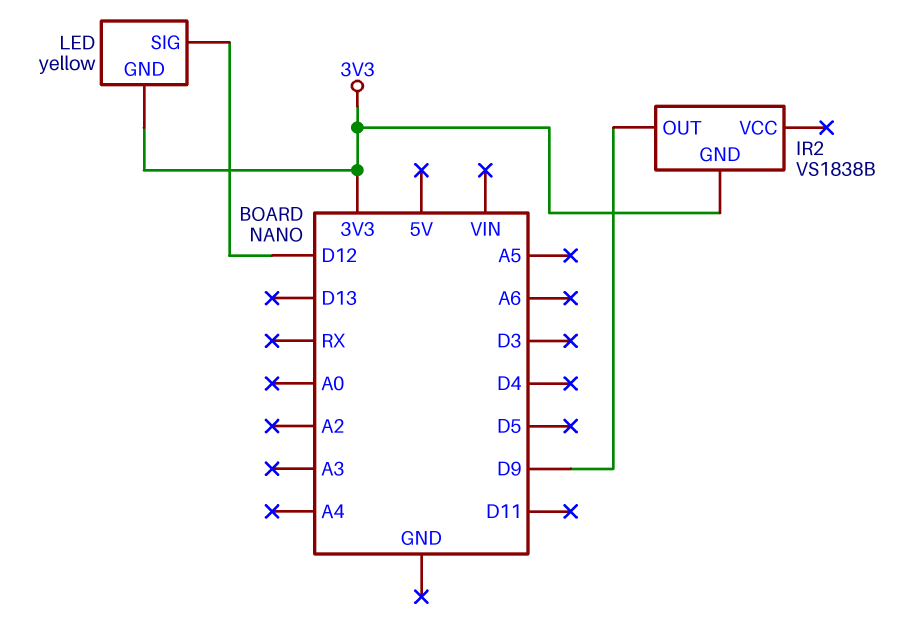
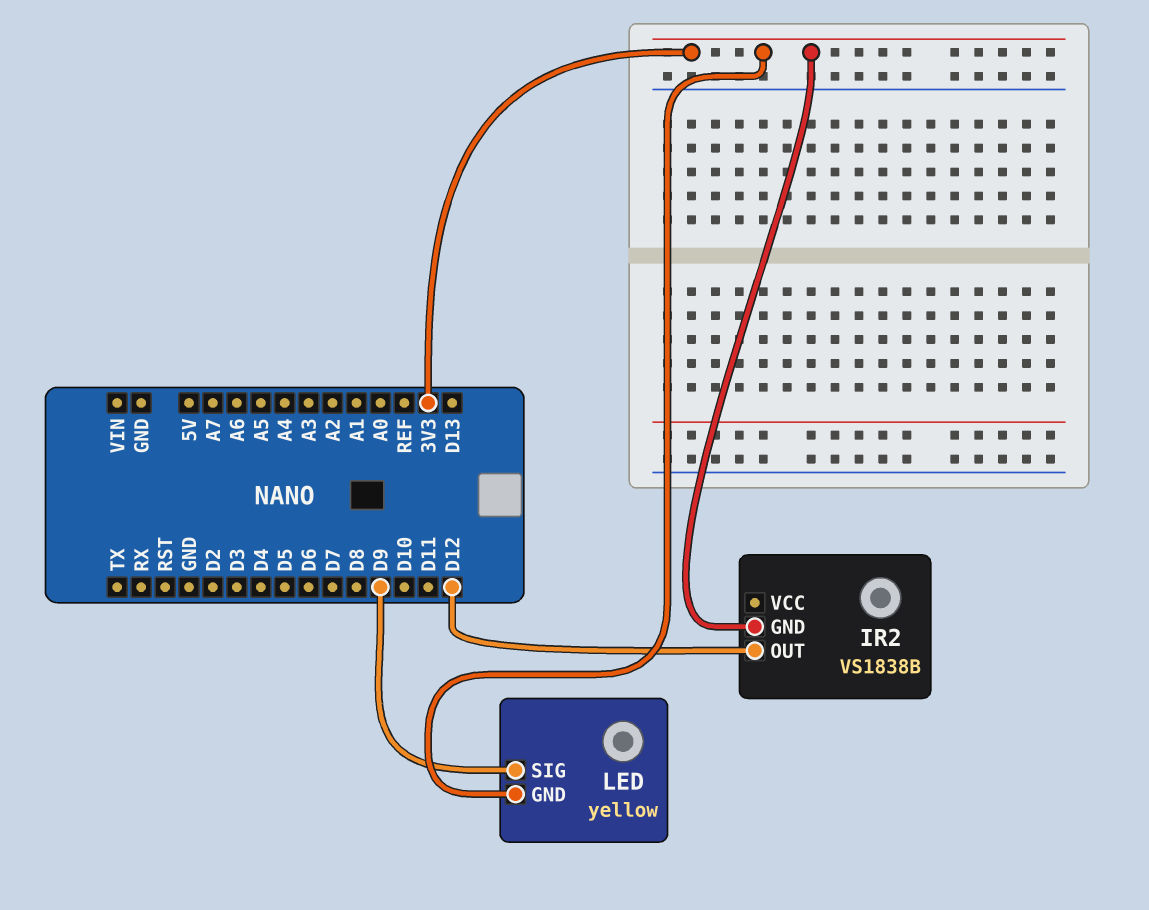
IR2 pin OUT: D9 -> D12
LED pin SIG: D12 -> D9

